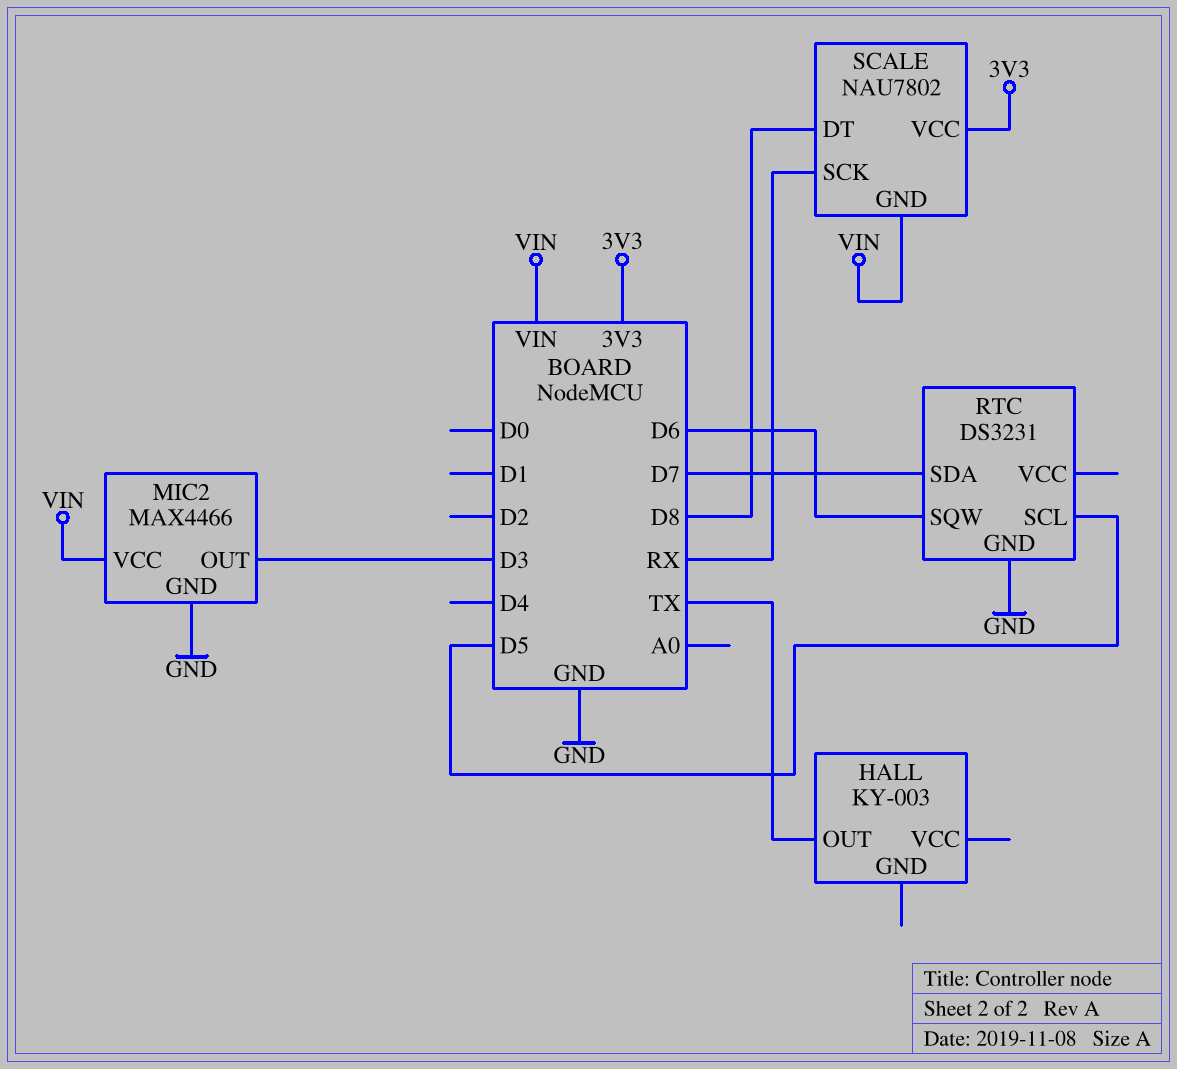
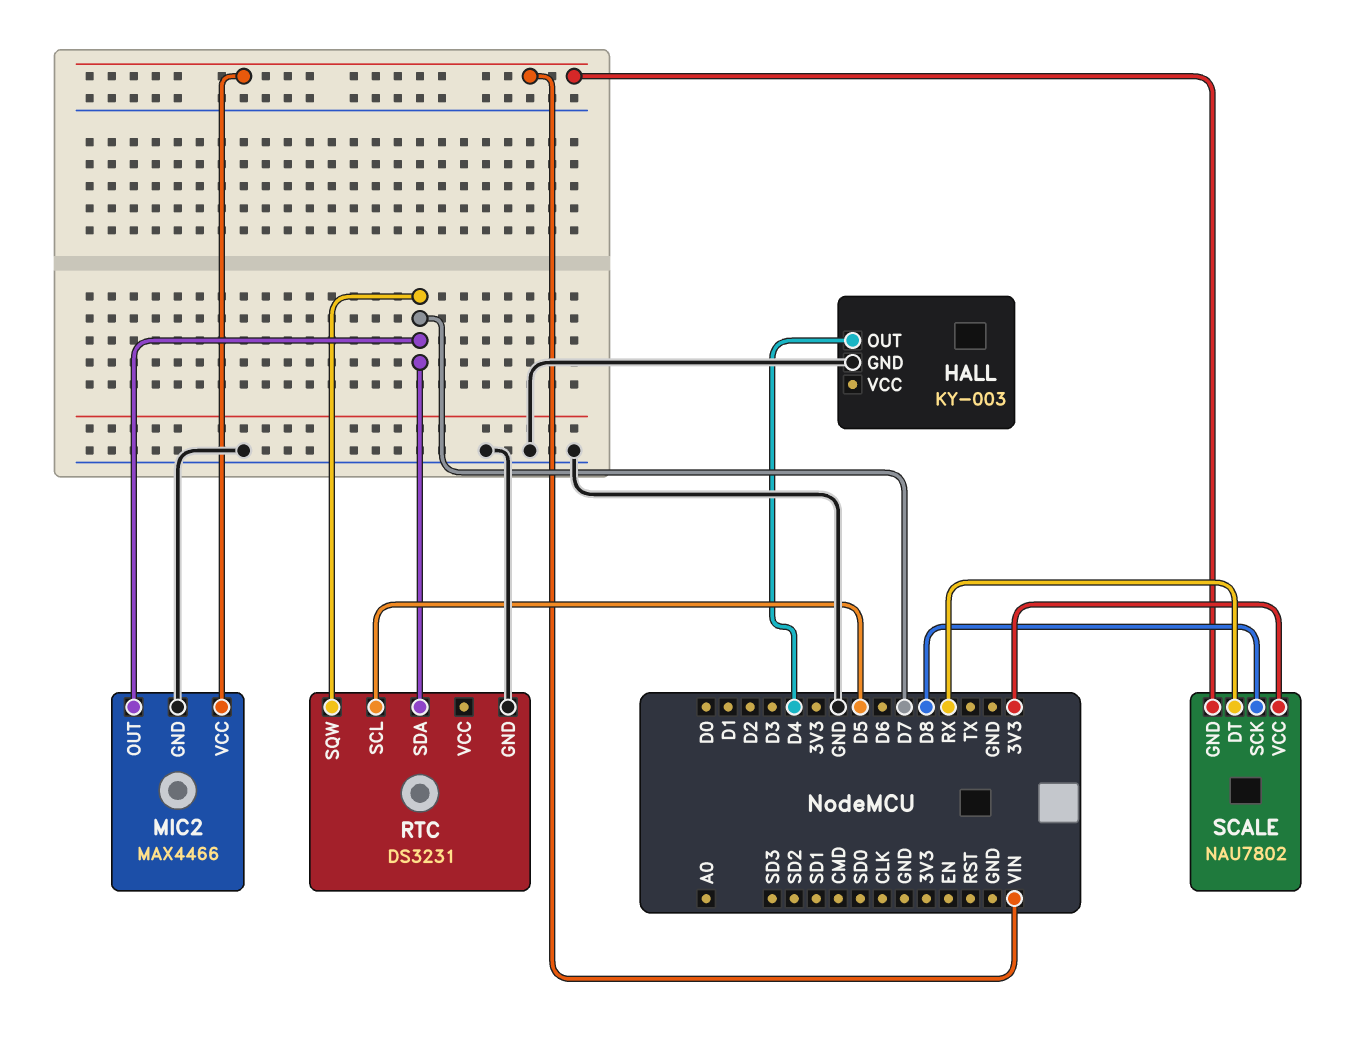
HALL pin GND: none -> GND
HALL pin OUT: TX -> D4
MIC2 pin OUT: D3 -> D7
RTC pin SQW: D6 -> D7
SCALE pin DT: D8 -> RX
SCALE pin SCK: RX -> D8

